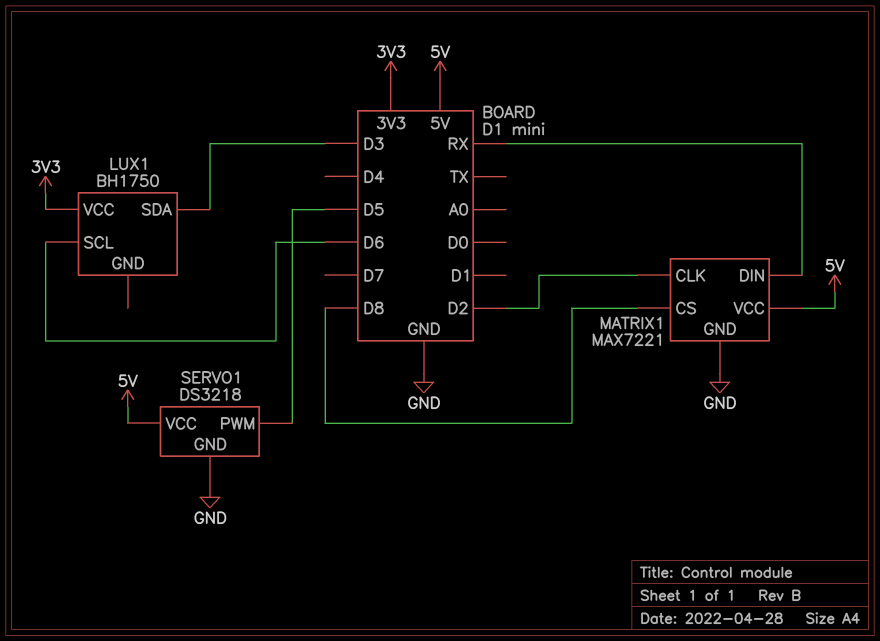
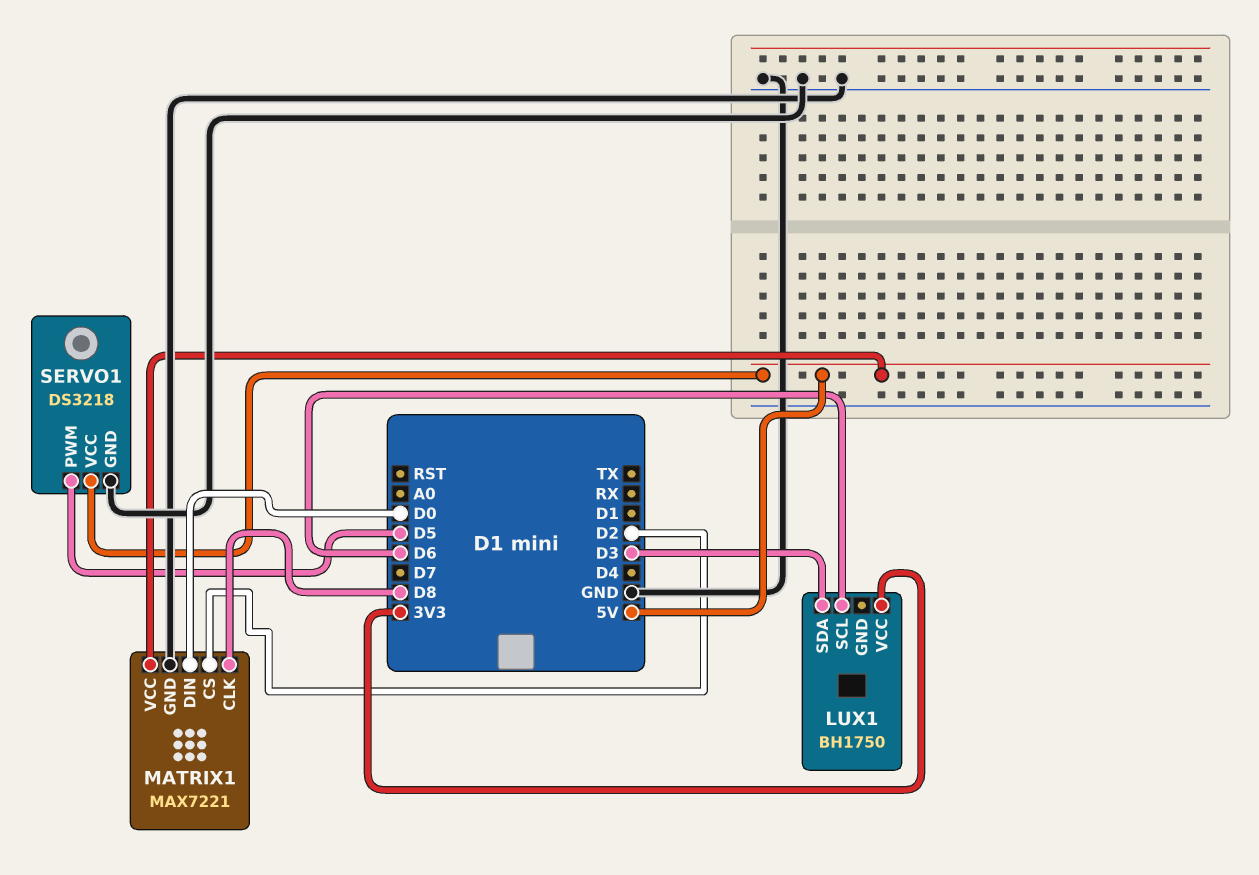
MATRIX1 pin CLK: D2 -> D8
MATRIX1 pin CS: D8 -> D2
MATRIX1 pin DIN: RX -> D0

